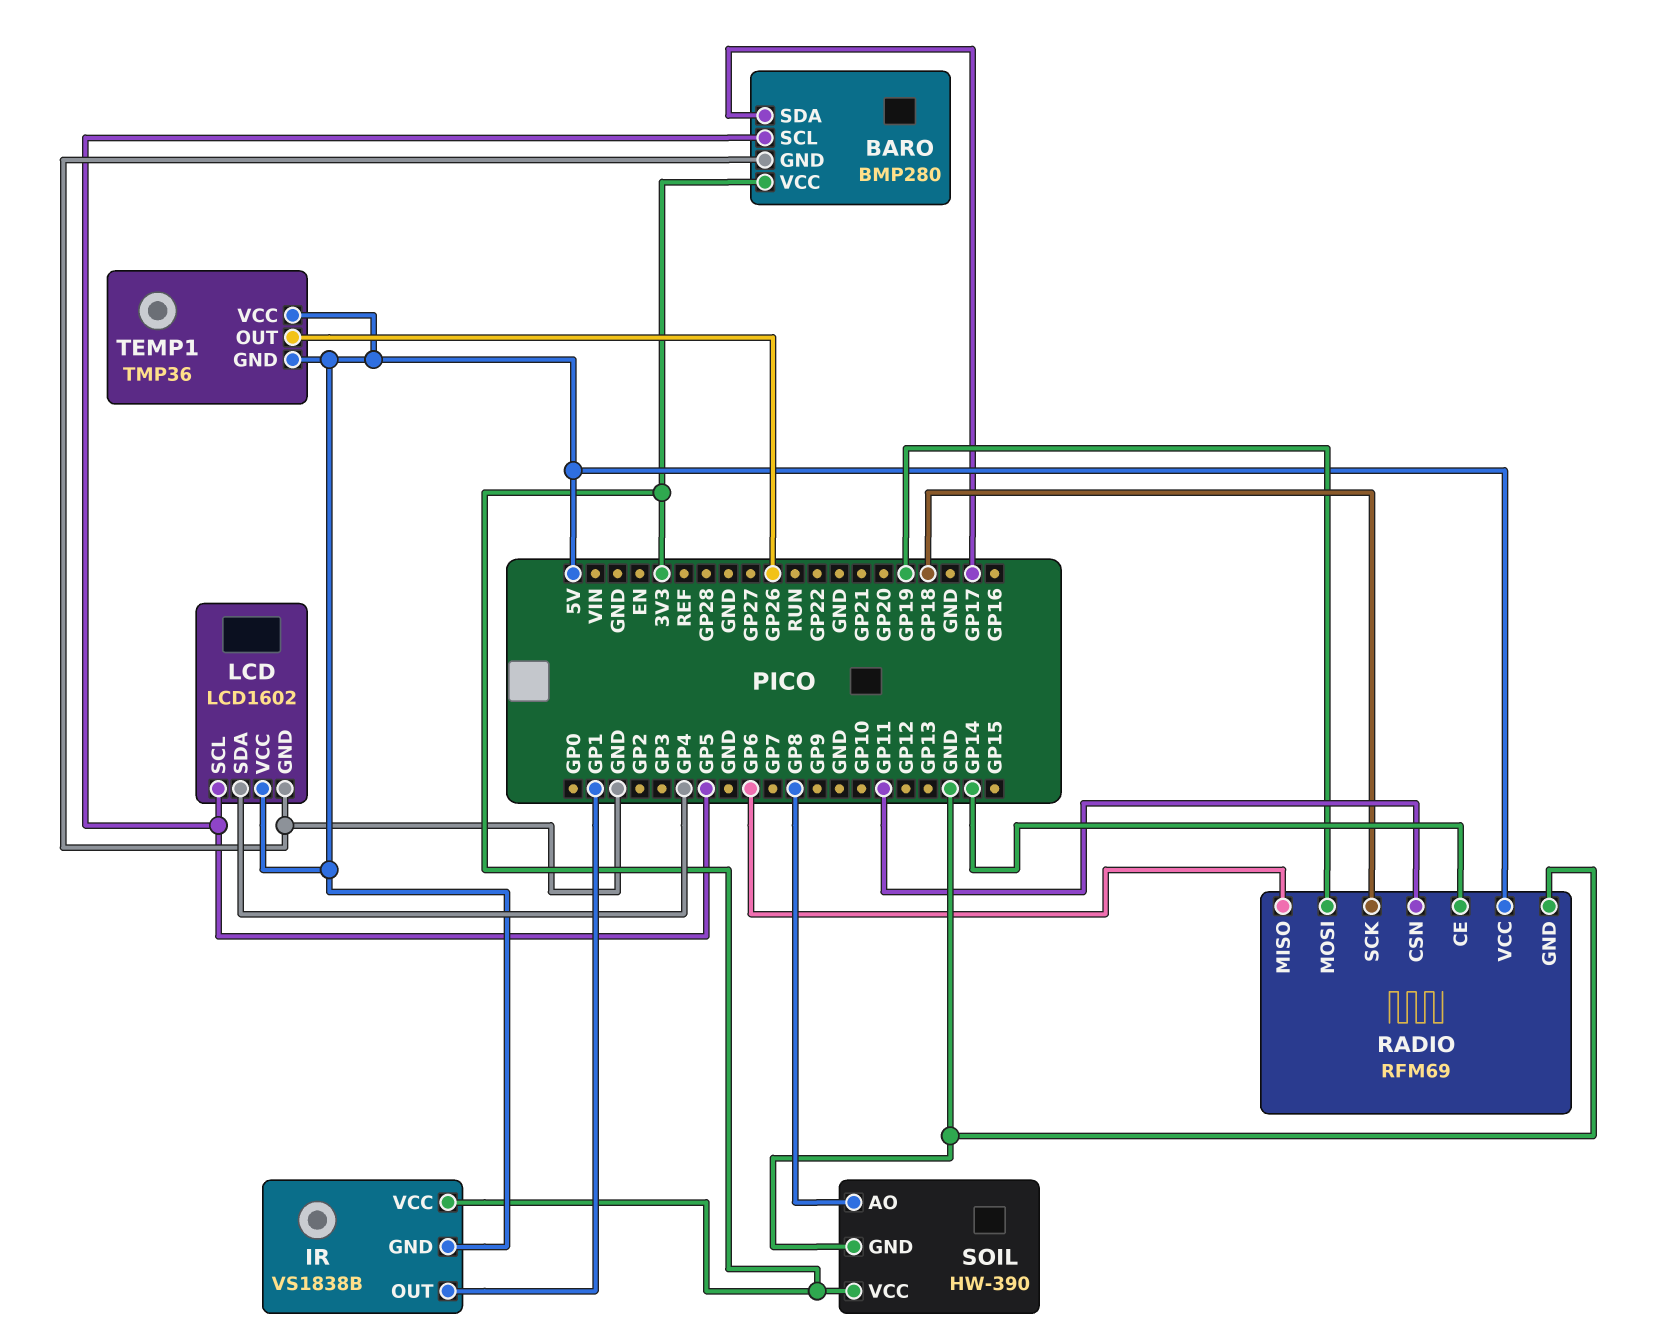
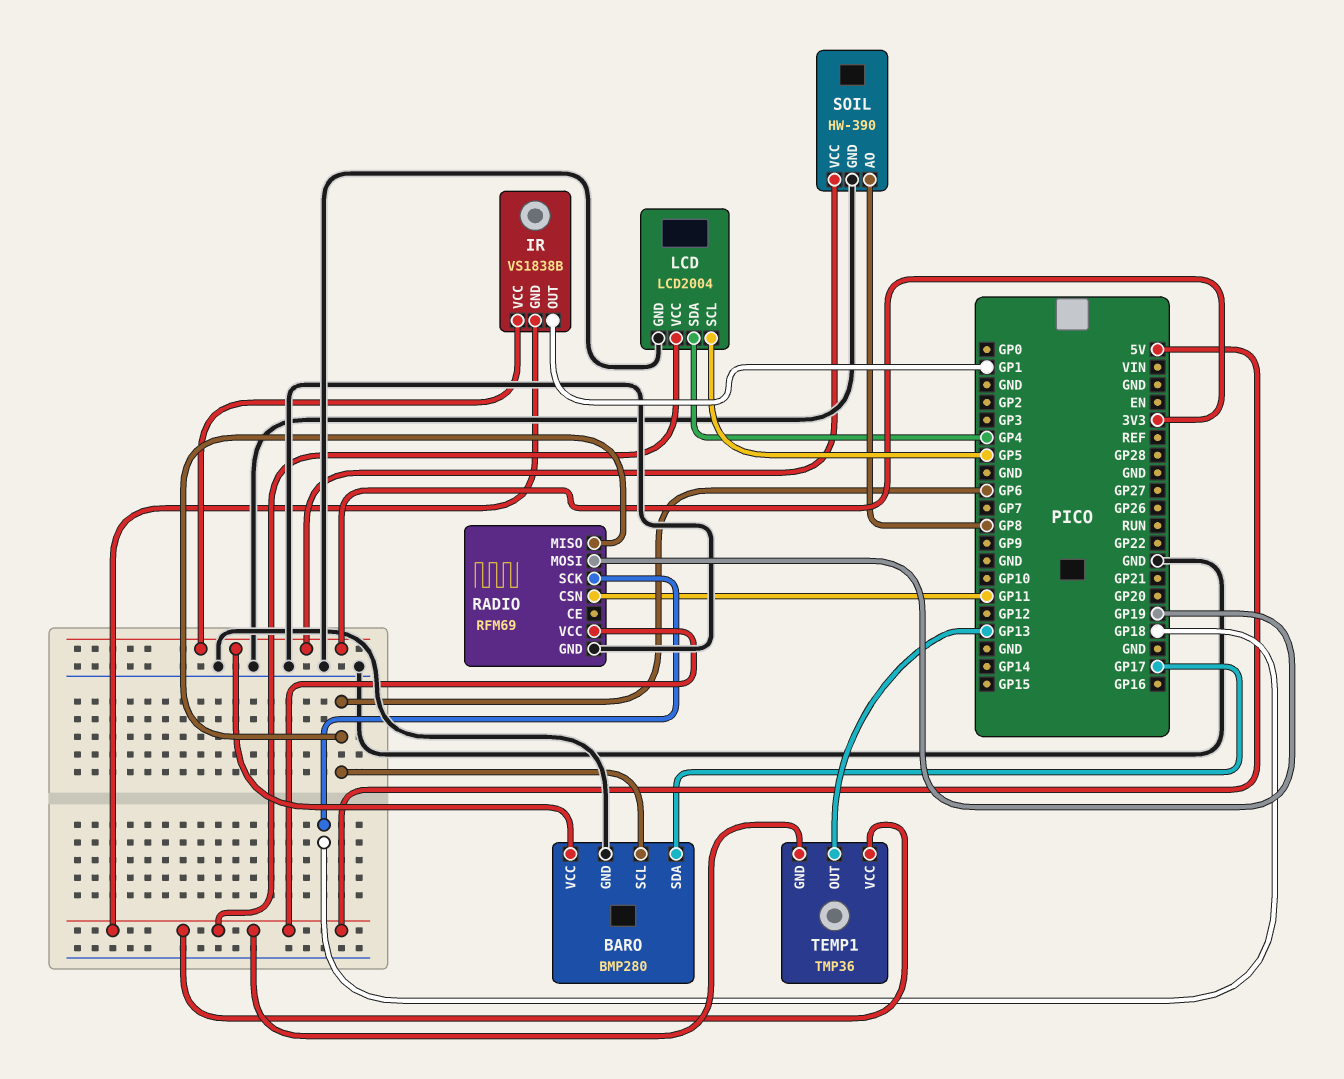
BARO pin SCL: GP5 -> GP6
LCD: LCD1602 -> LCD2004
RADIO pin CE: GP14 -> none
TEMP1 pin OUT: GP26 -> GP13

